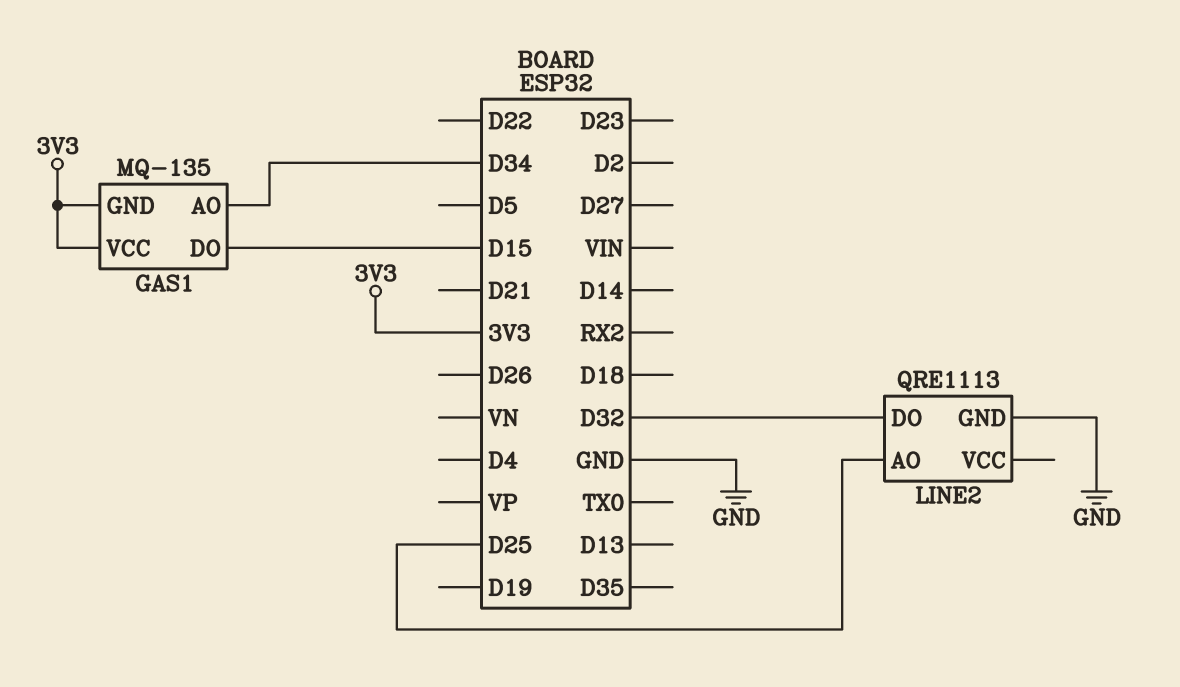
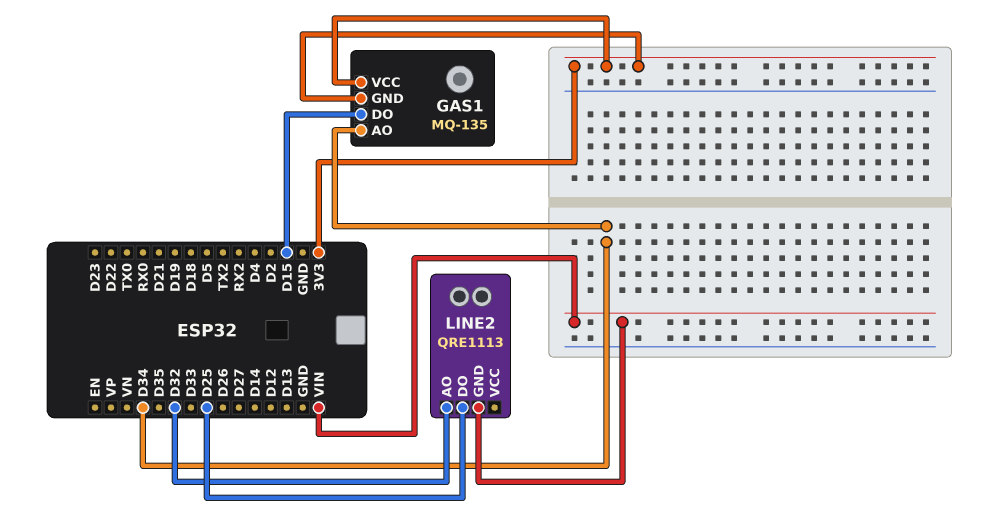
LINE2 pin AO: D25 -> D32
LINE2 pin DO: D32 -> D25
LINE2 pin GND: GND -> VIN

